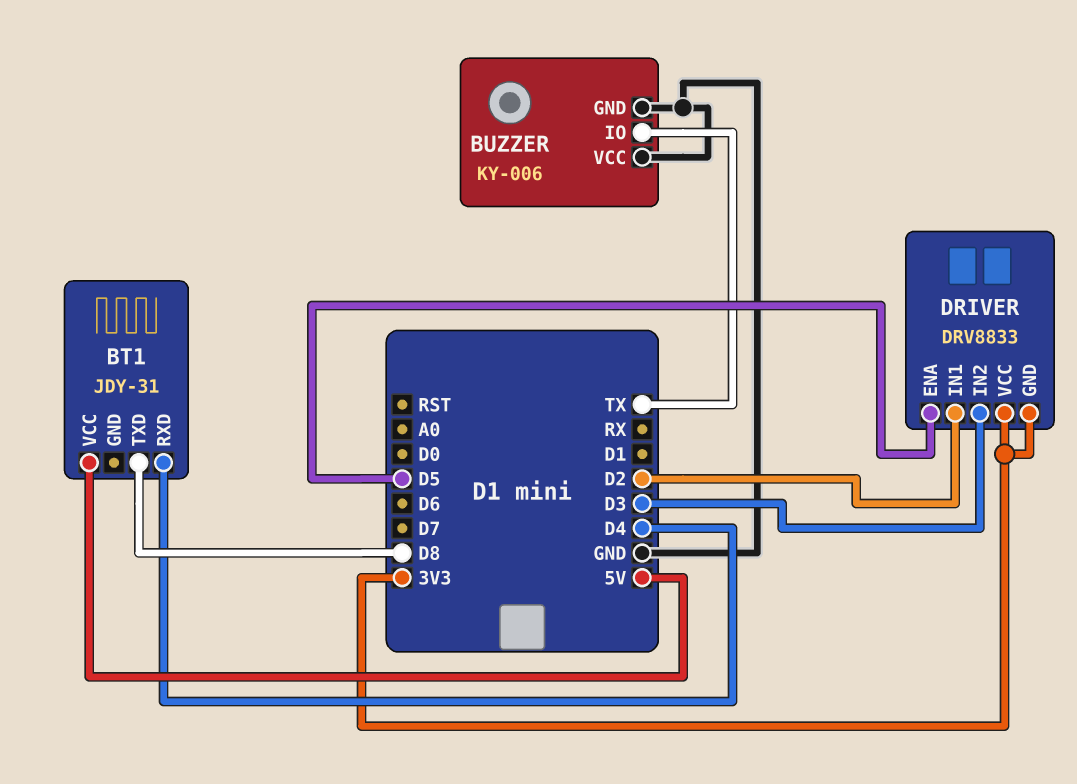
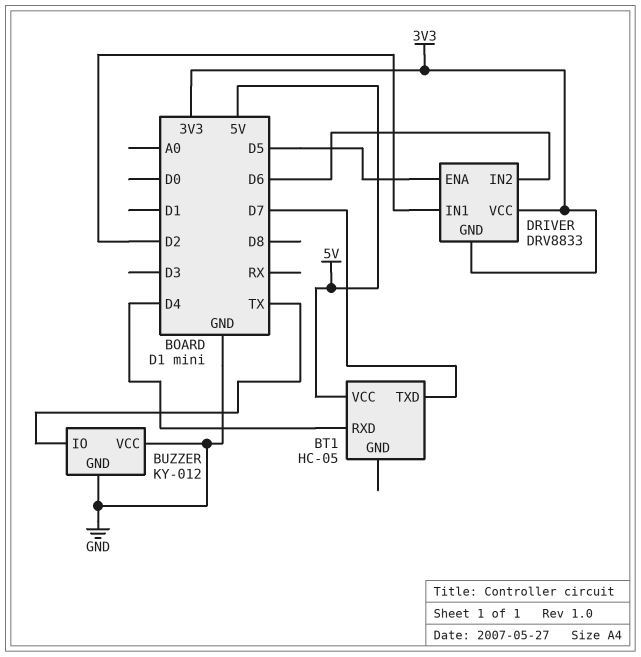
BT1: JDY-31 -> HC-05
BT1 pin TXD: D8 -> D7
BUZZER: KY-006 -> KY-012
DRIVER pin IN2: D3 -> D6

